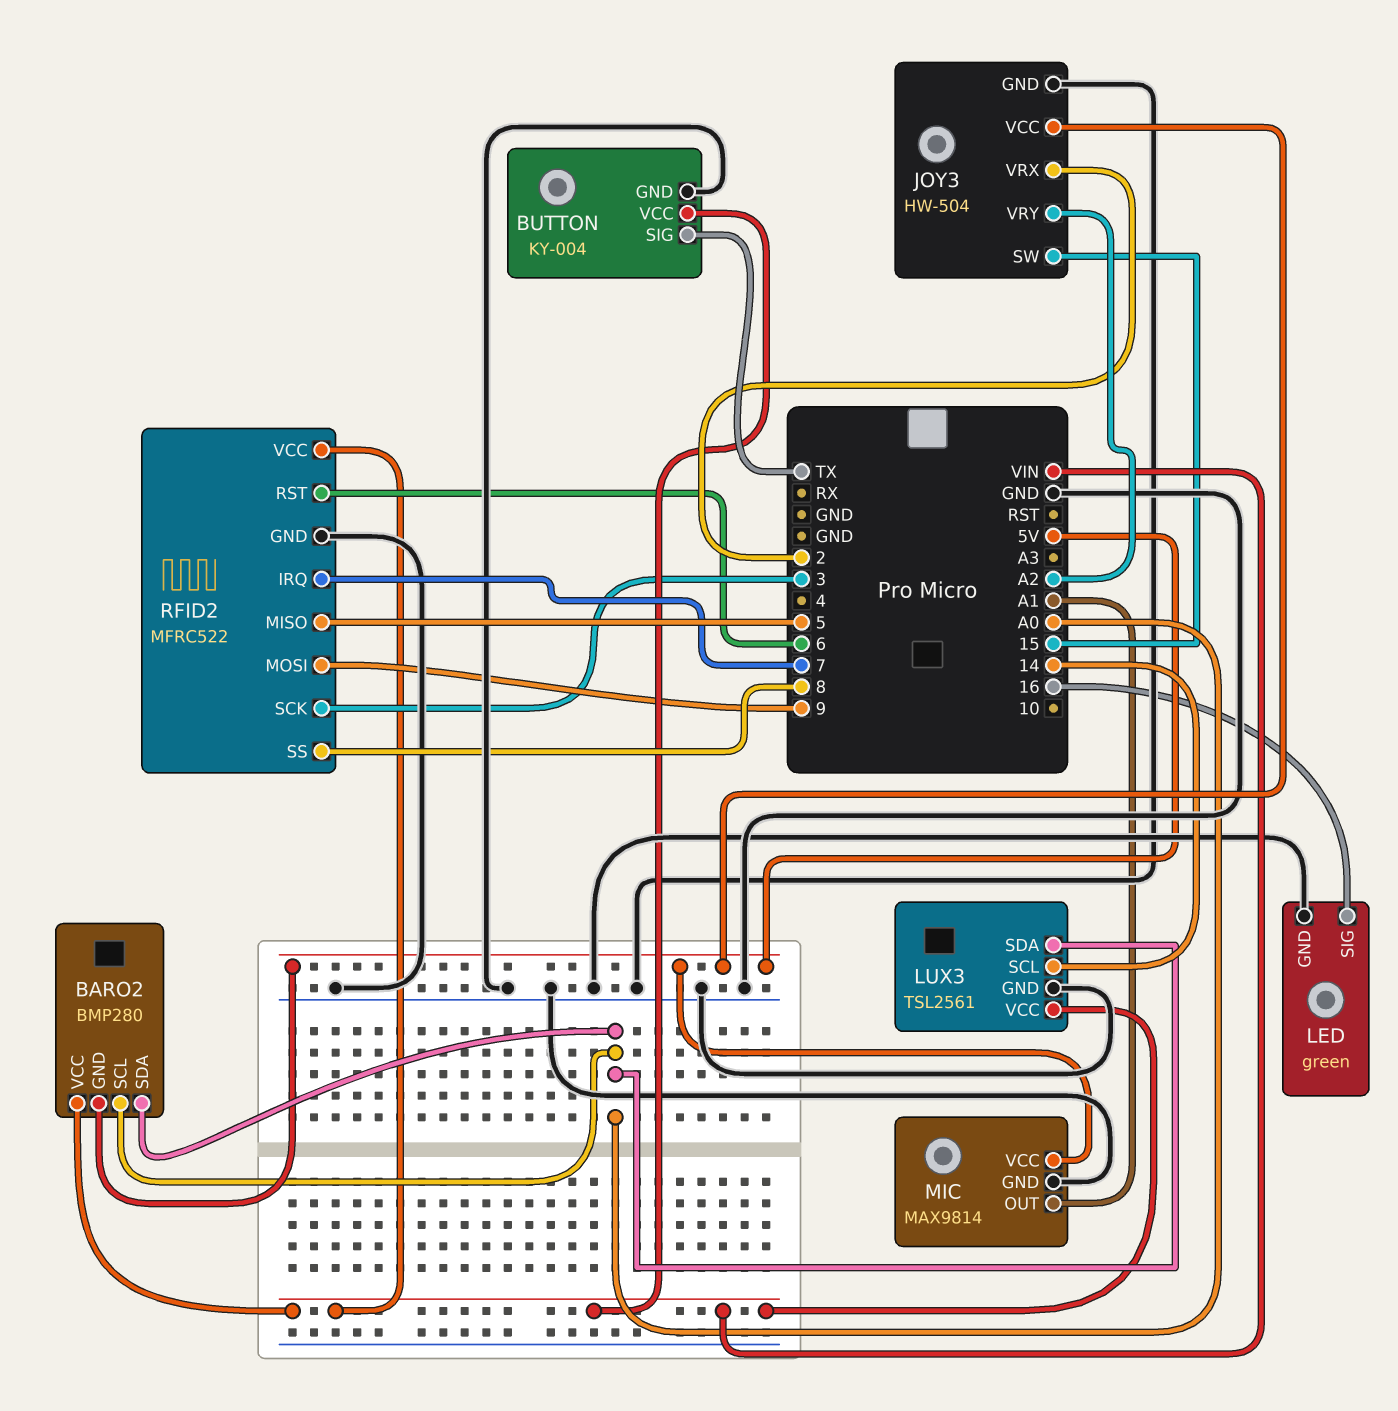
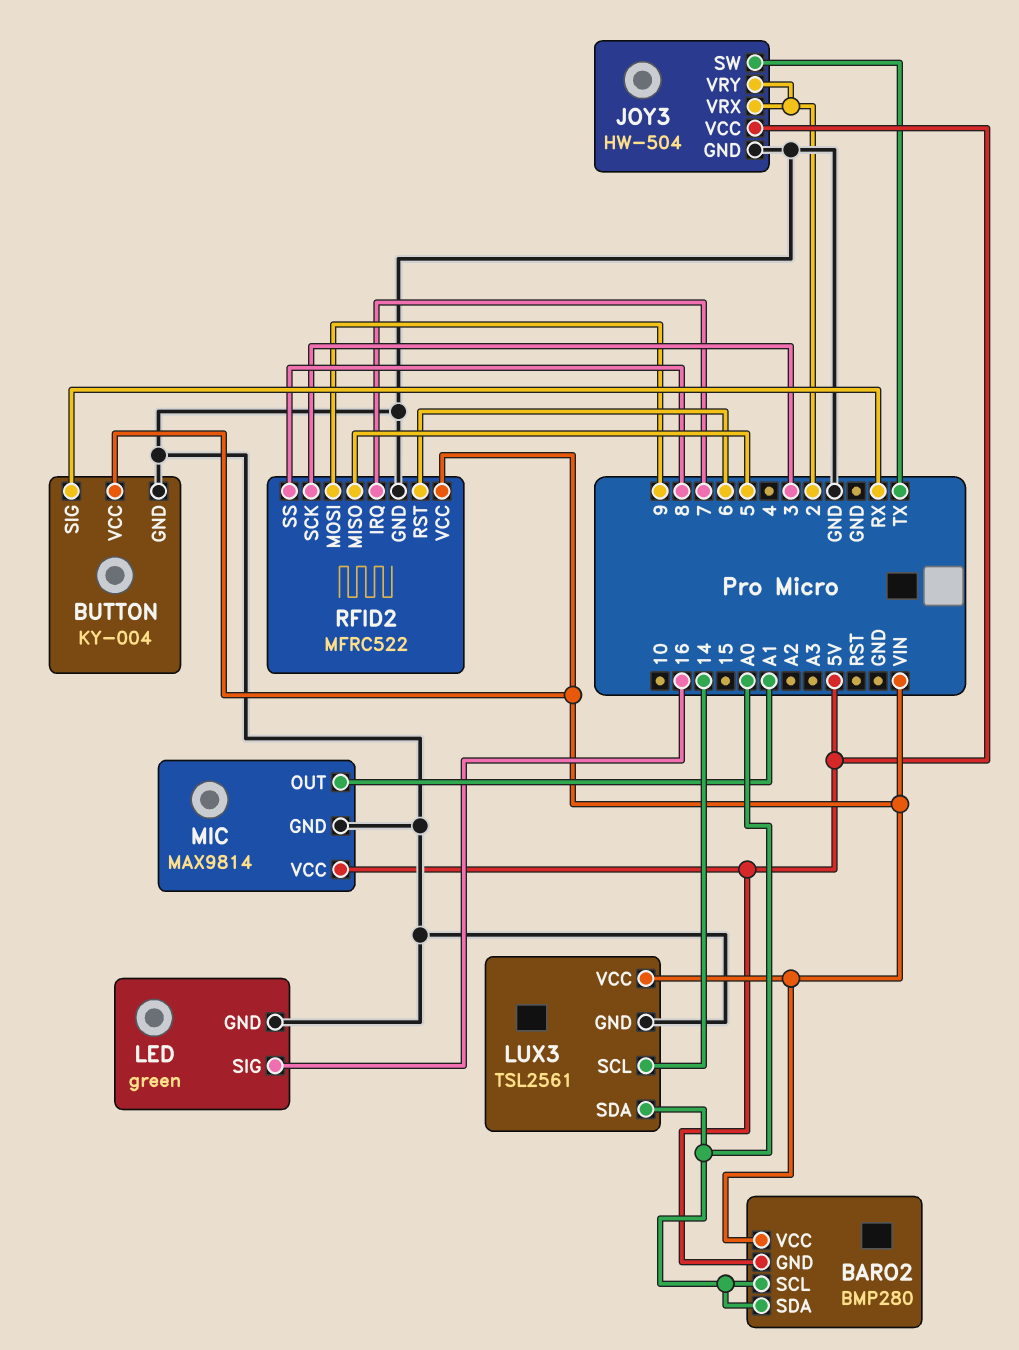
BUTTON pin SIG: TX -> RX
JOY3 pin SW: 15 -> TX
JOY3 pin VRY: A2 -> 2

